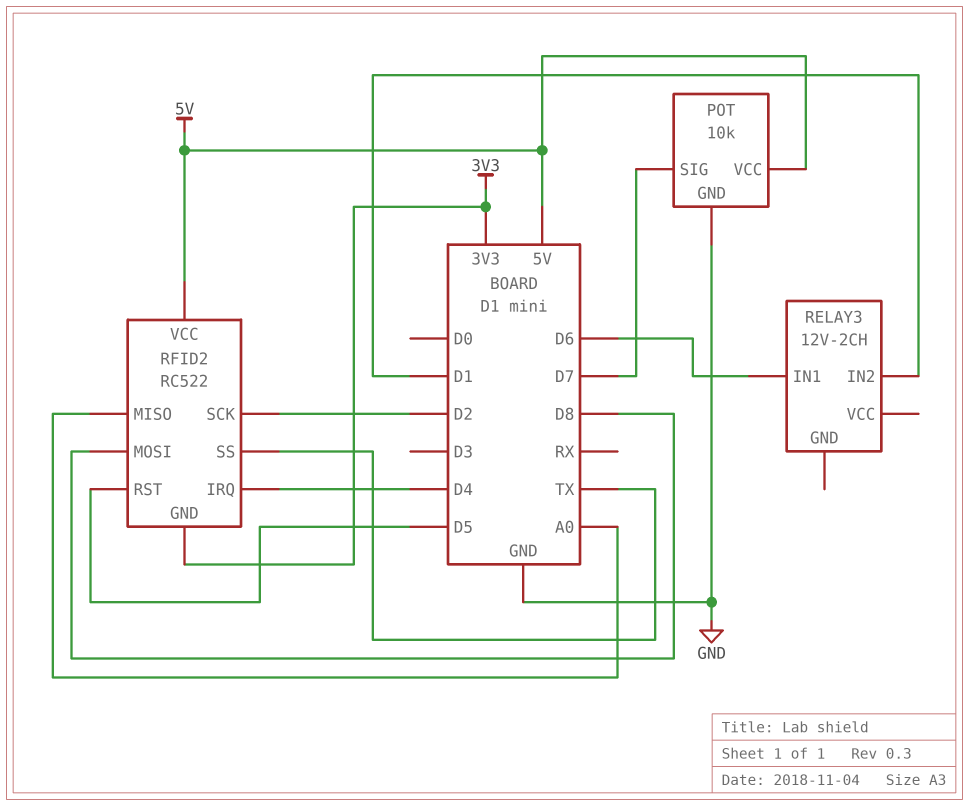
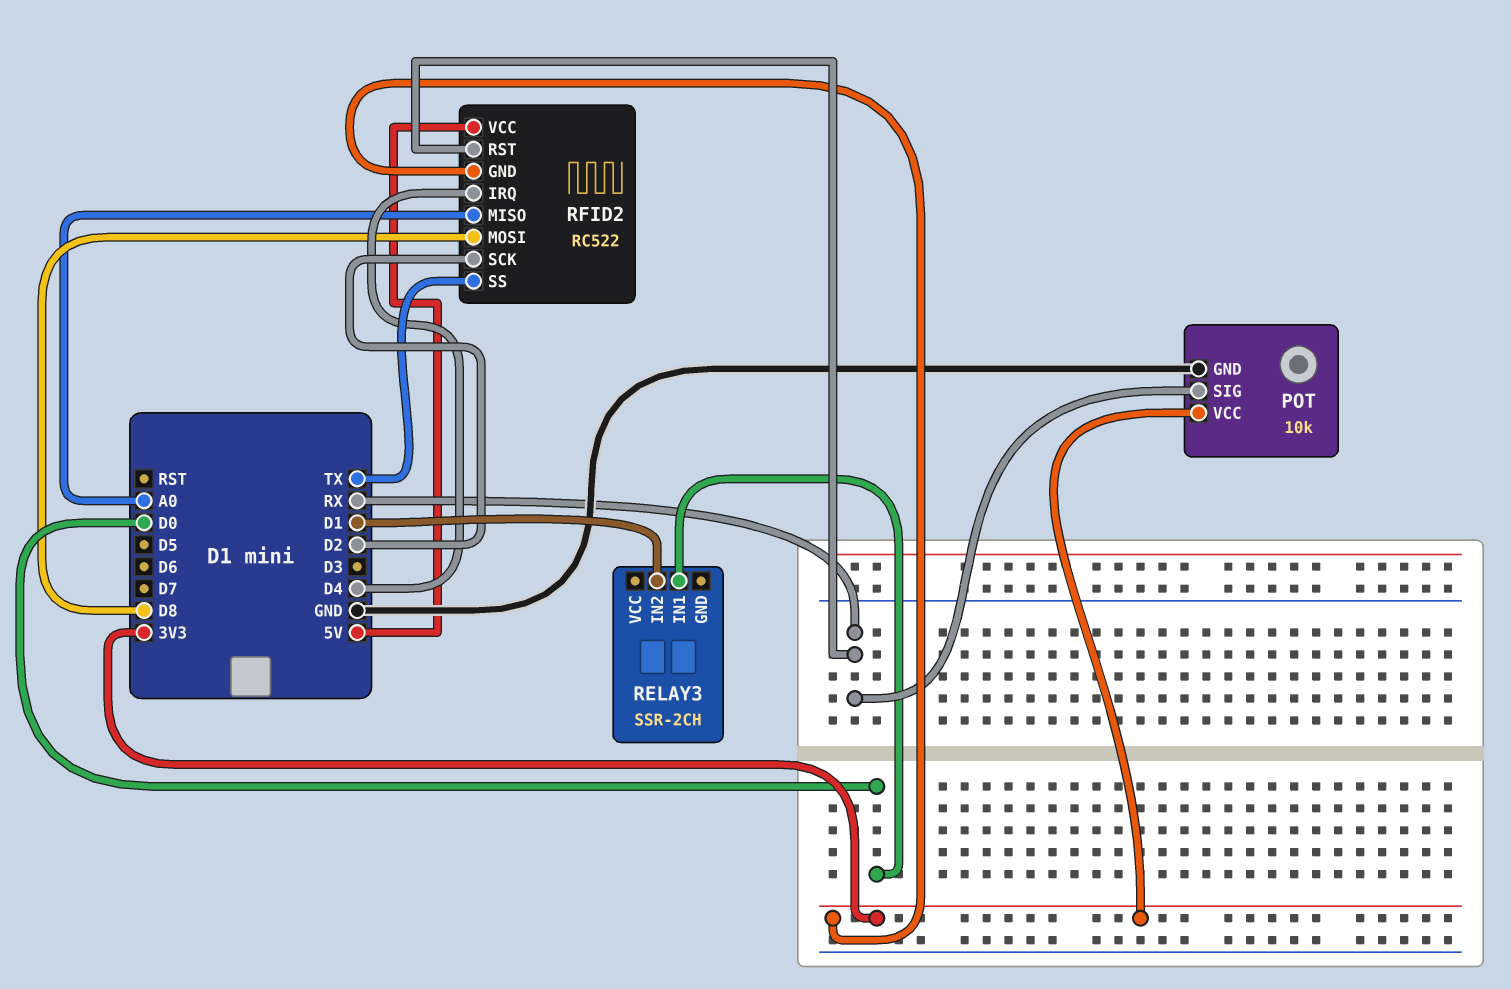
POT pin SIG: D7 -> RX
POT pin VCC: 5V -> 3V3
RELAY3: 12V-2CH -> SSR-2CH
RELAY3 pin IN1: D6 -> D0
RFID2 pin RST: D5 -> RX

